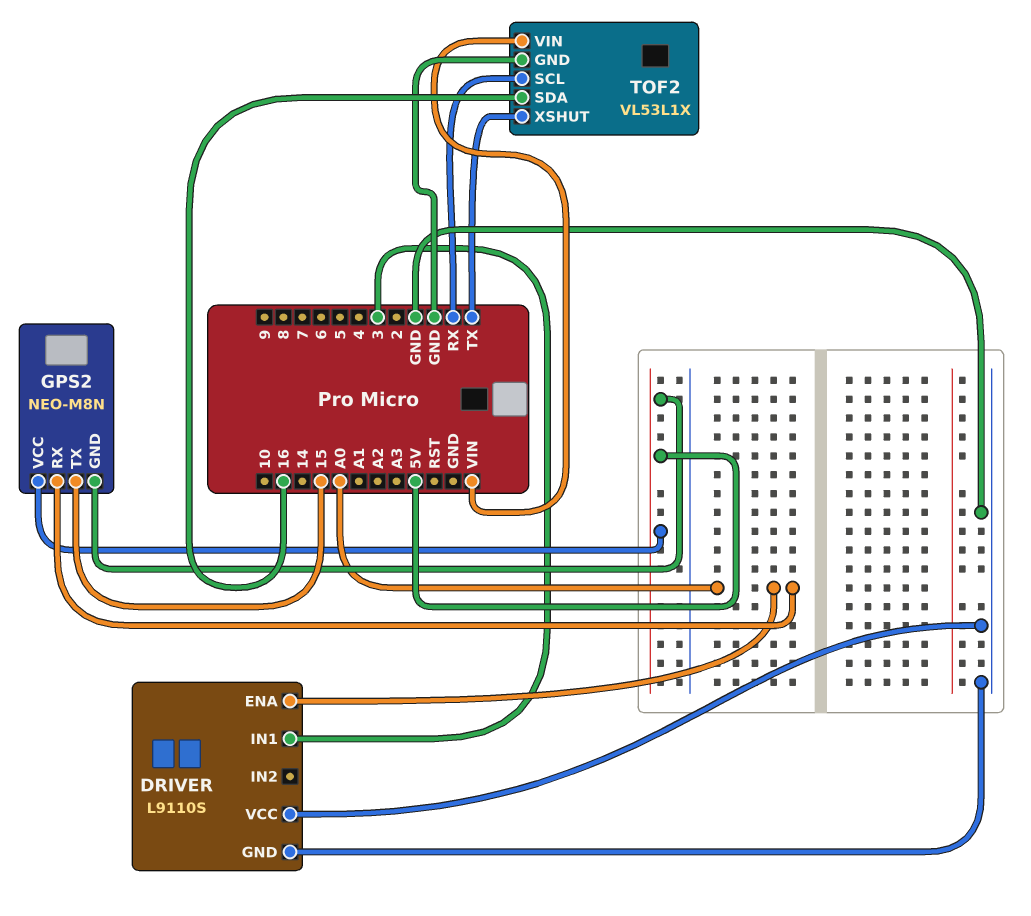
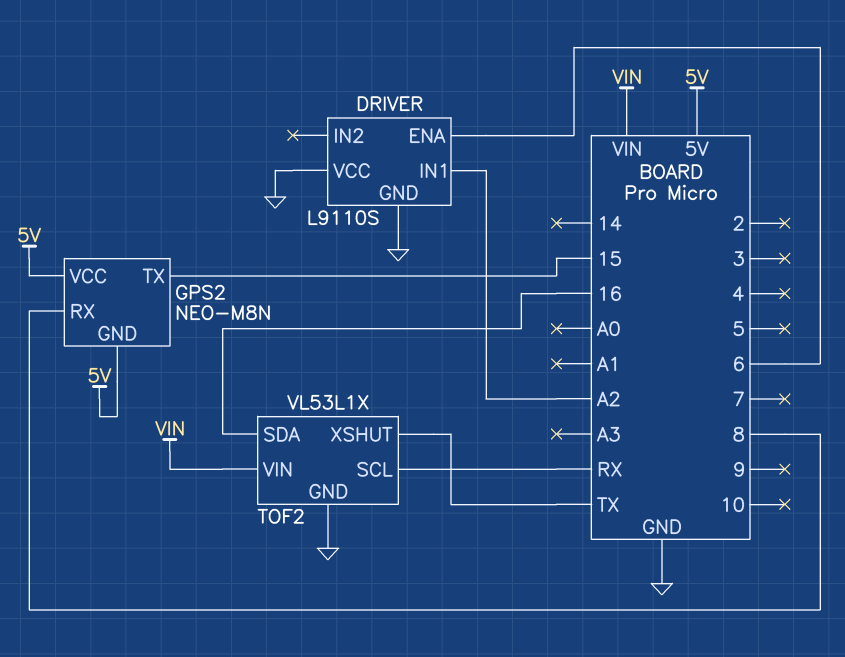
DRIVER pin ENA: A0 -> 6
DRIVER pin IN1: 3 -> A2
GPS2 pin RX: A0 -> 8

